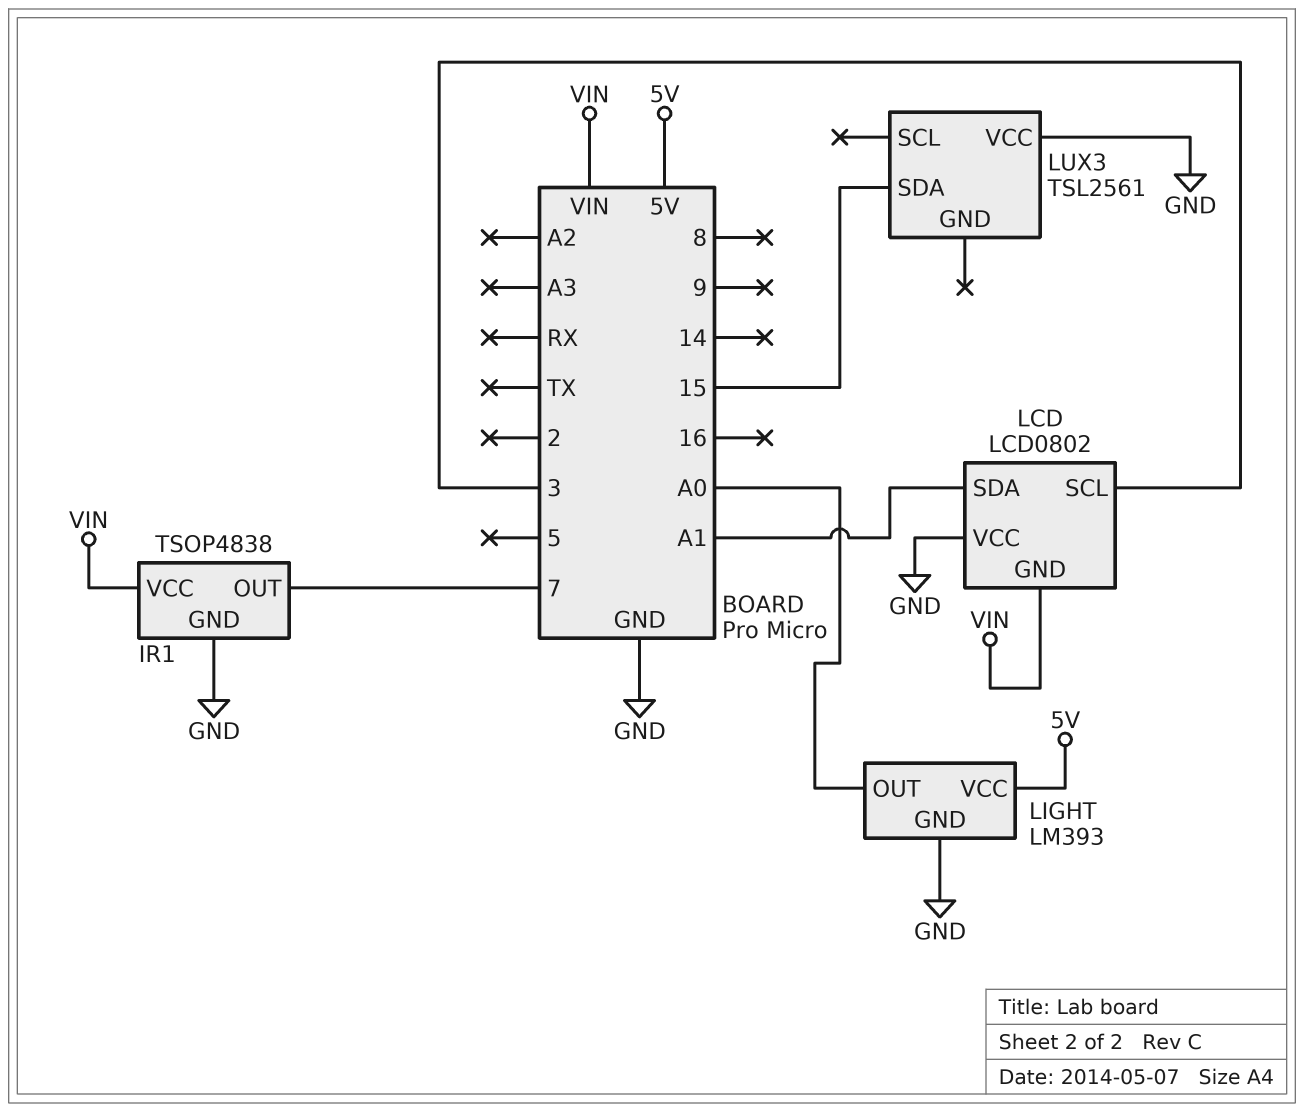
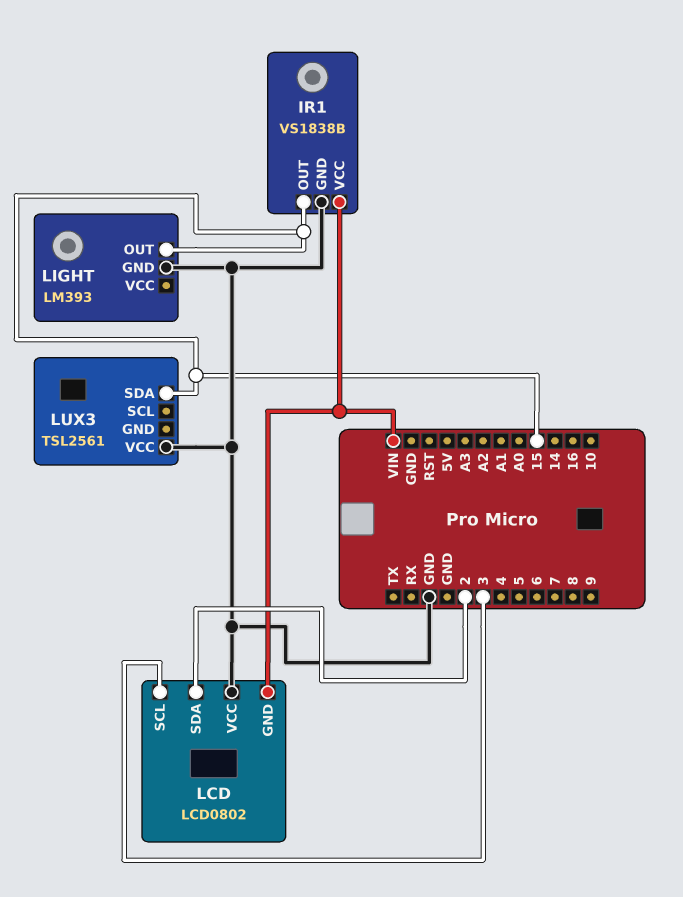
IR1: TSOP4838 -> VS1838B
IR1 pin OUT: 7 -> 15
LCD pin SDA: A1 -> 2
LIGHT pin OUT: A0 -> 15
LIGHT pin VCC: 5V -> none

